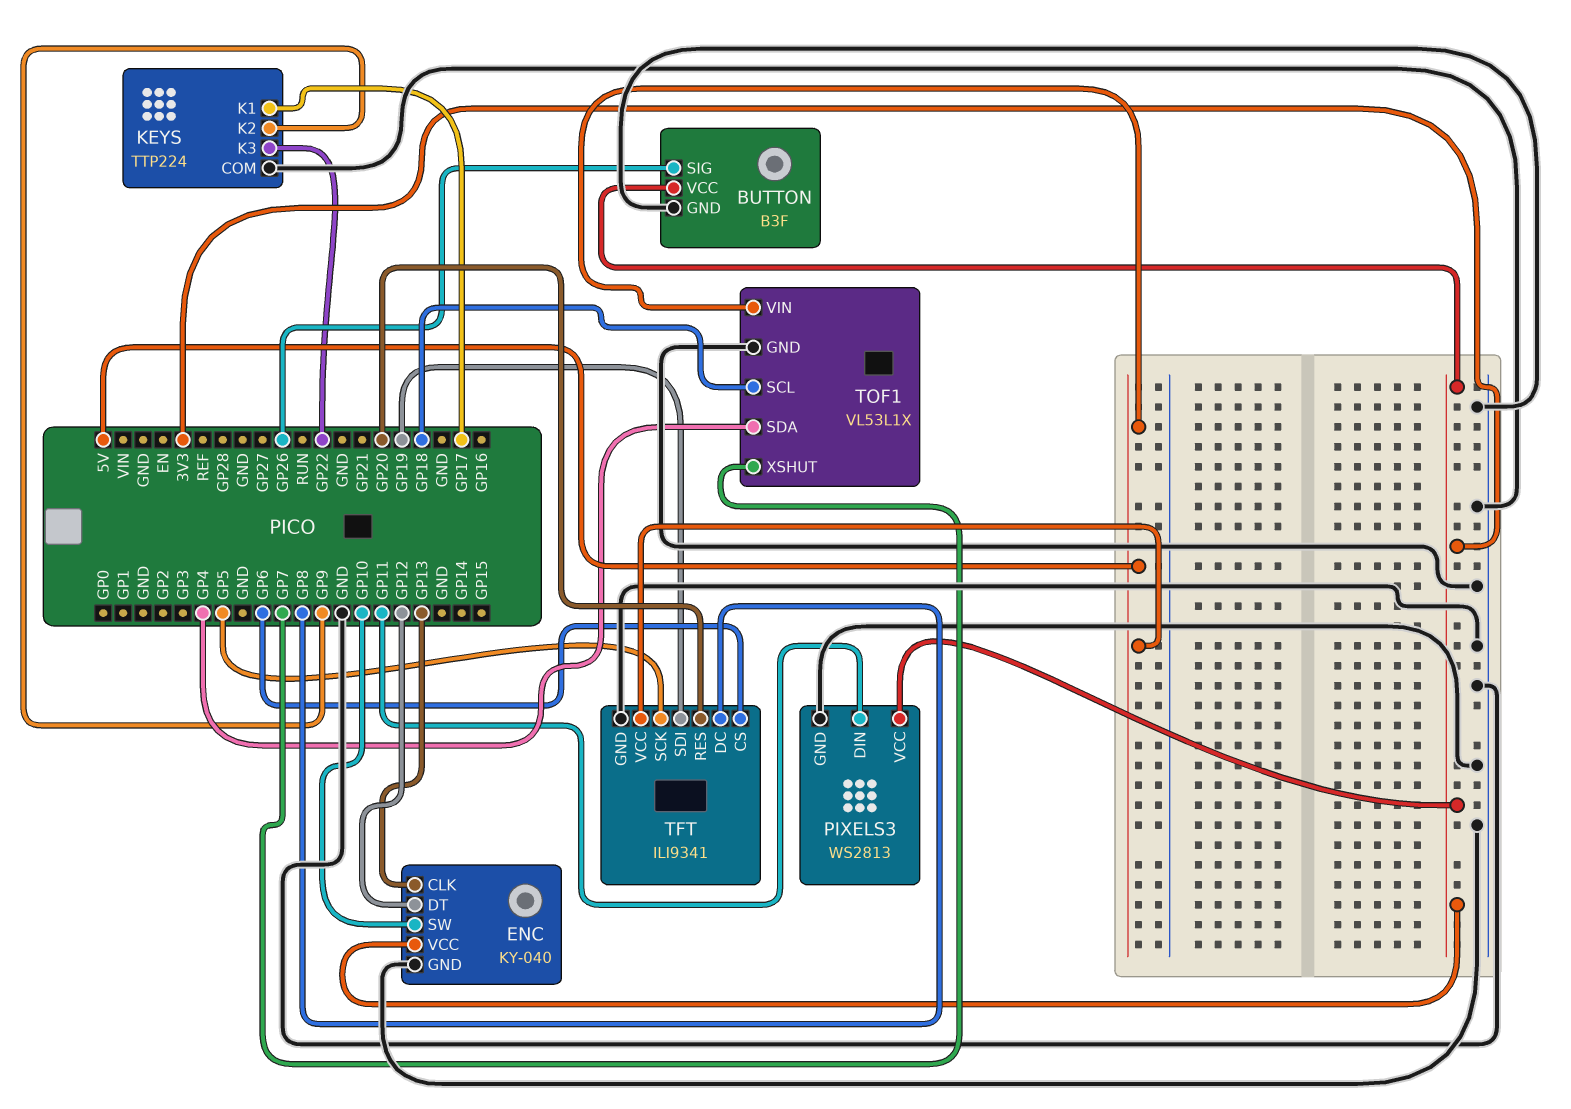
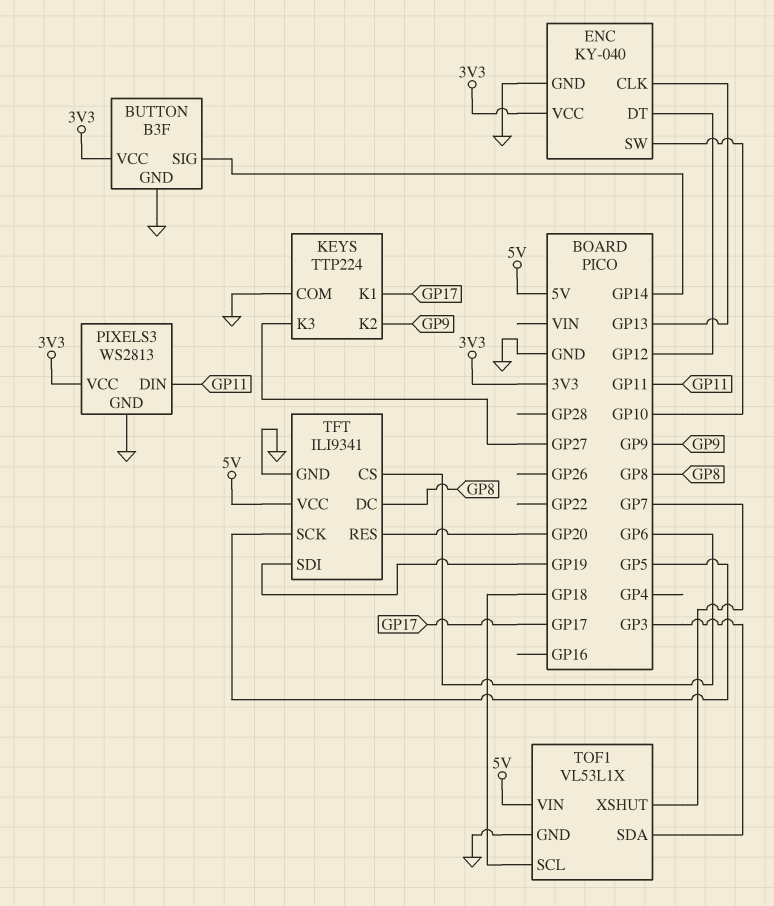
BUTTON pin SIG: GP26 -> GP14
KEYS pin K3: GP22 -> GP27
TOF1 pin SDA: GP4 -> GP3

